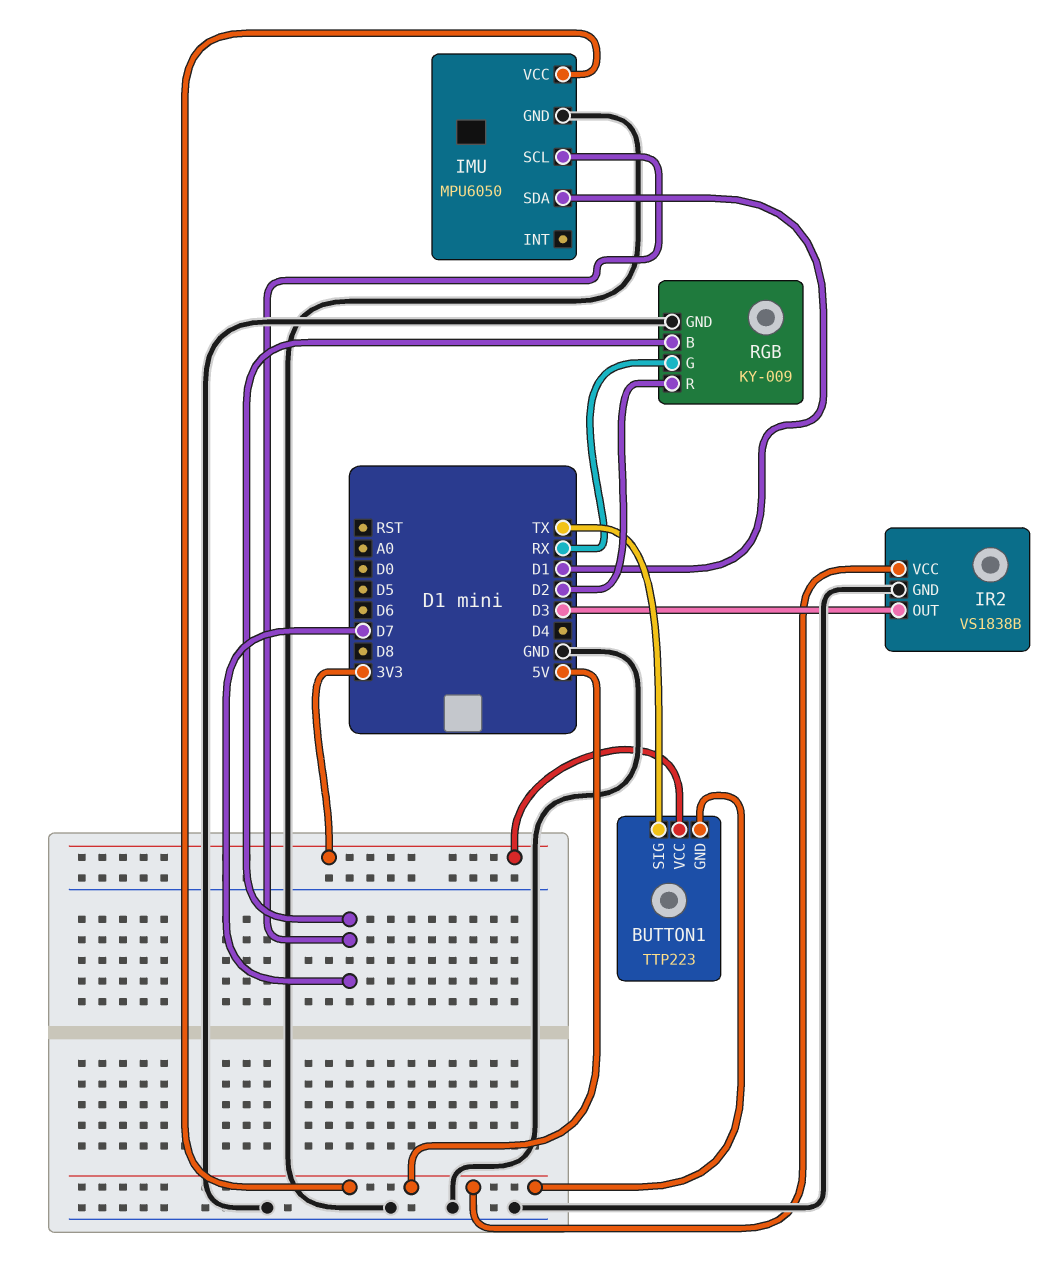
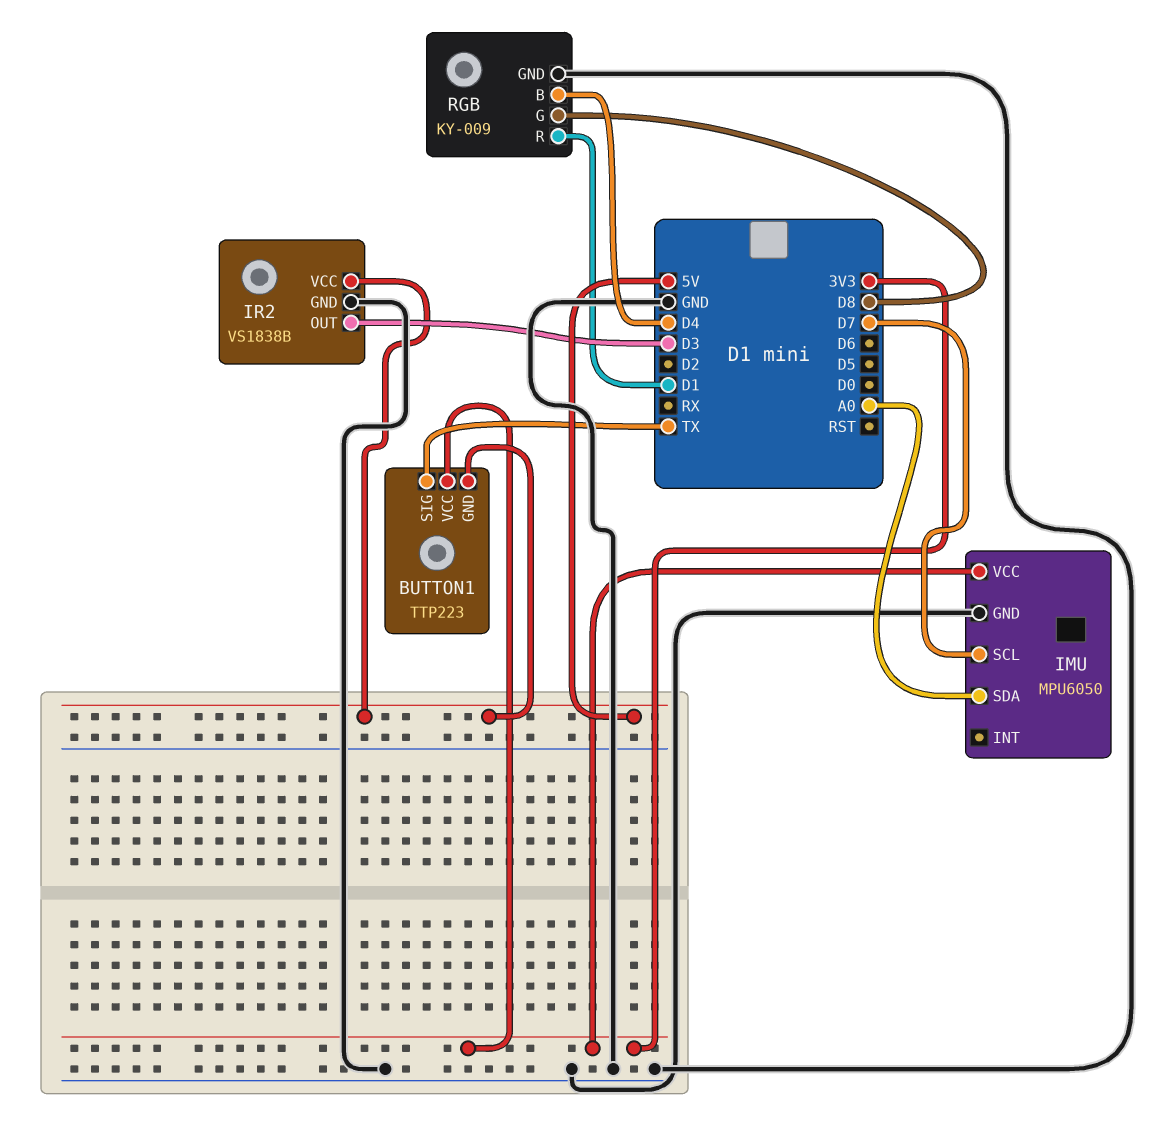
IMU pin SDA: D1 -> A0
IMU pin VCC: 5V -> 3V3
RGB pin B: D7 -> D4
RGB pin G: RX -> D8
RGB pin R: D2 -> D1

